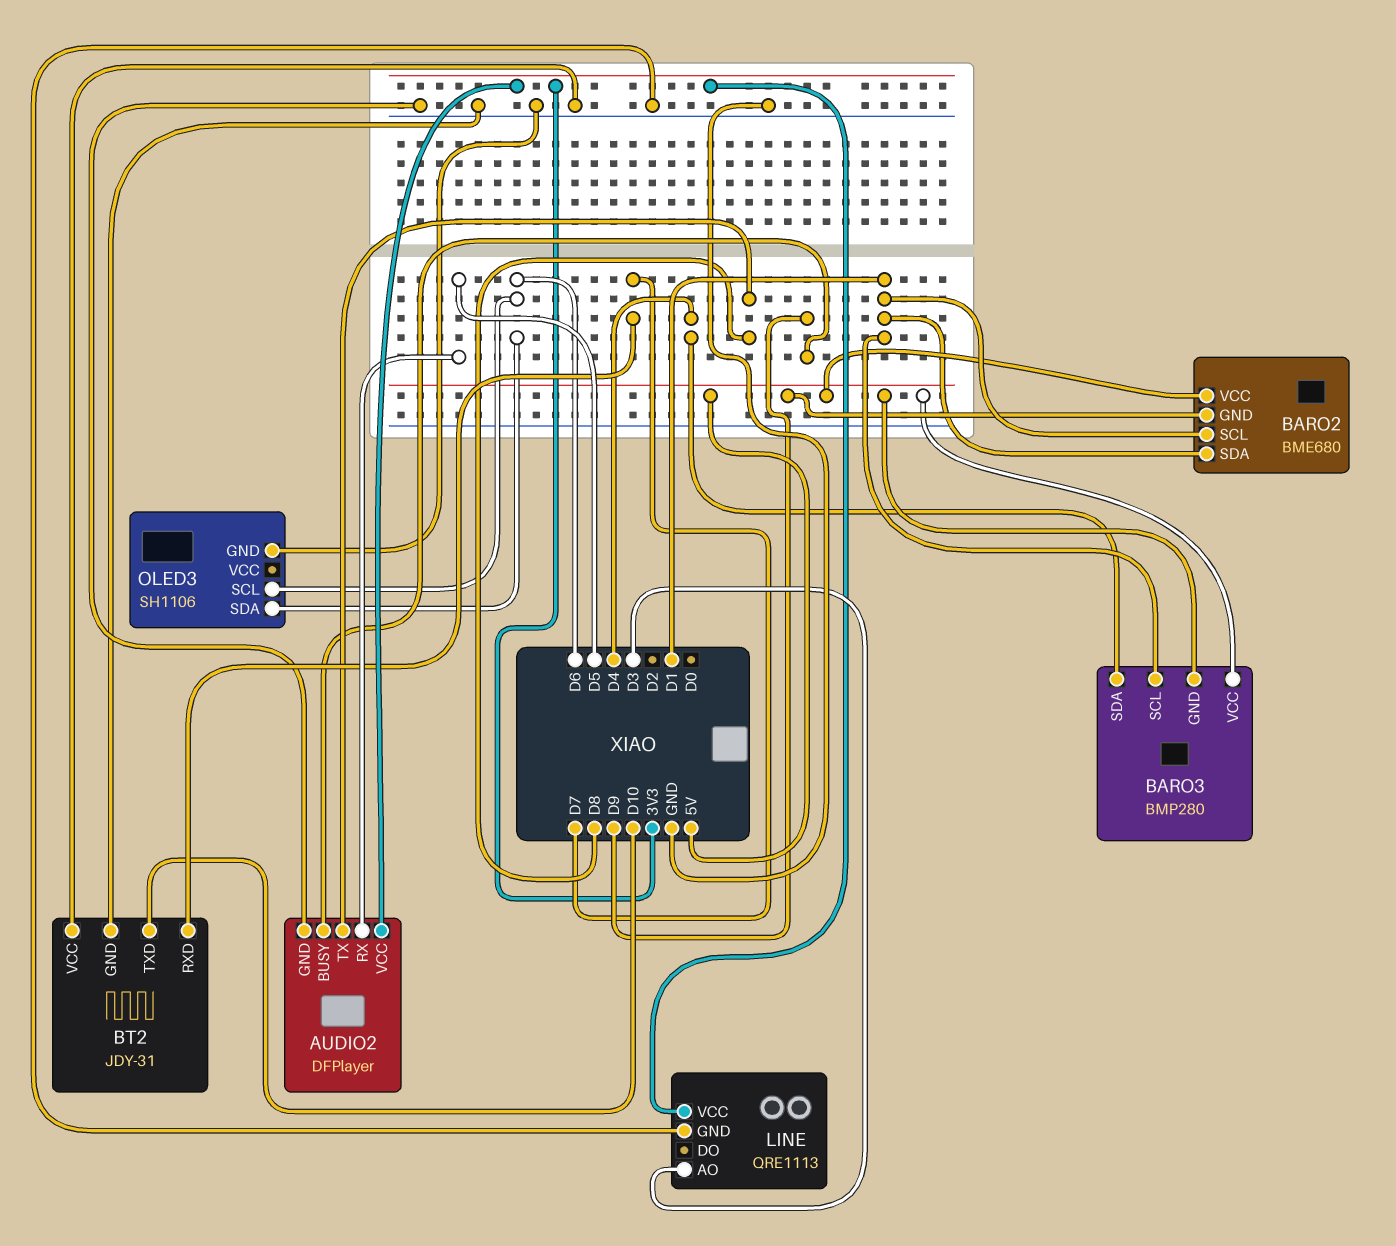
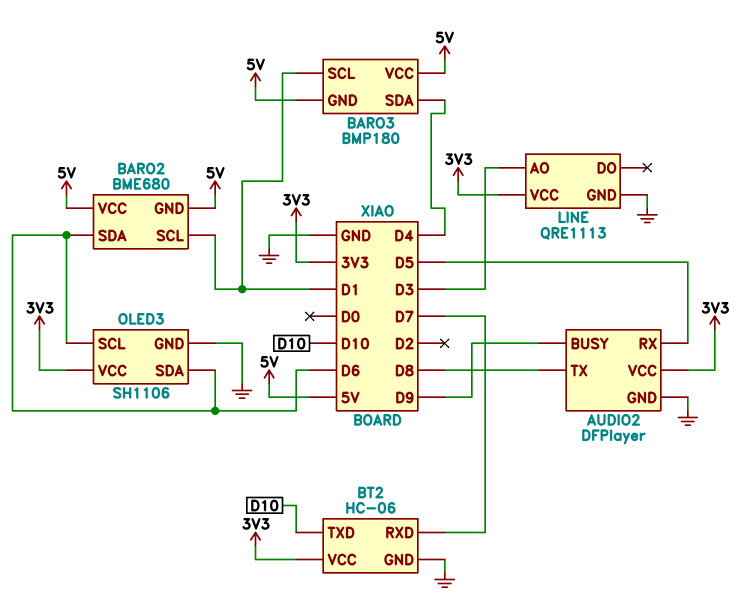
BARO2 pin SDA: D1 -> D6
BARO3: BMP280 -> BMP180
BT2: JDY-31 -> HC-06
BT2 pin VCC: GND -> 3V3
OLED3 pin VCC: none -> 3V3

